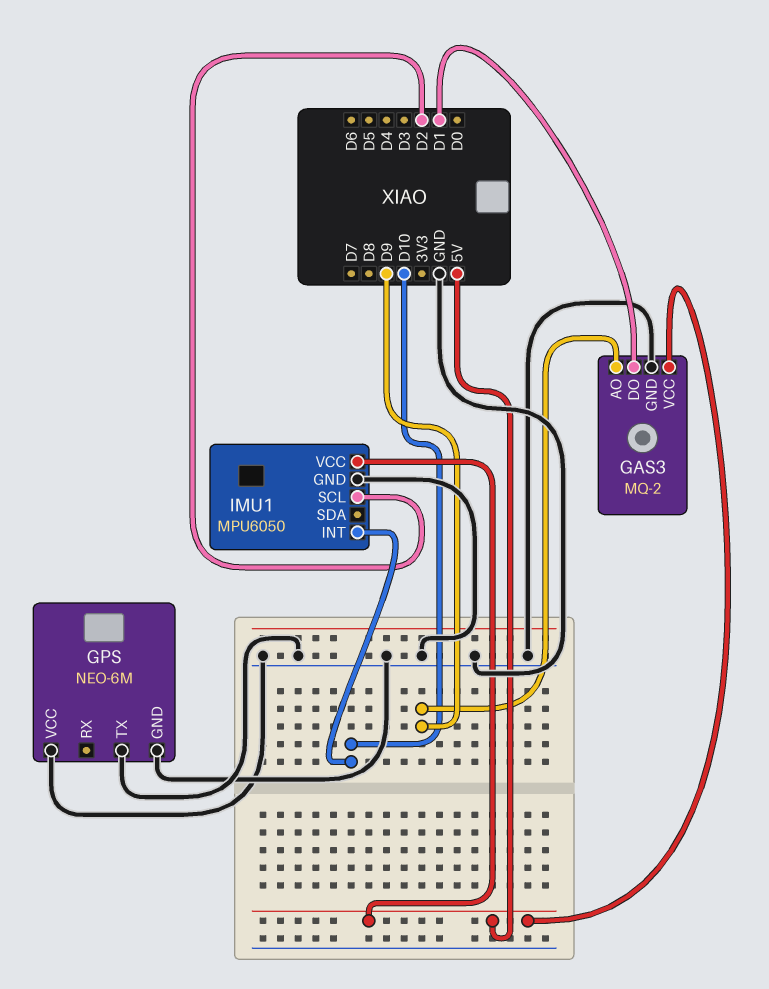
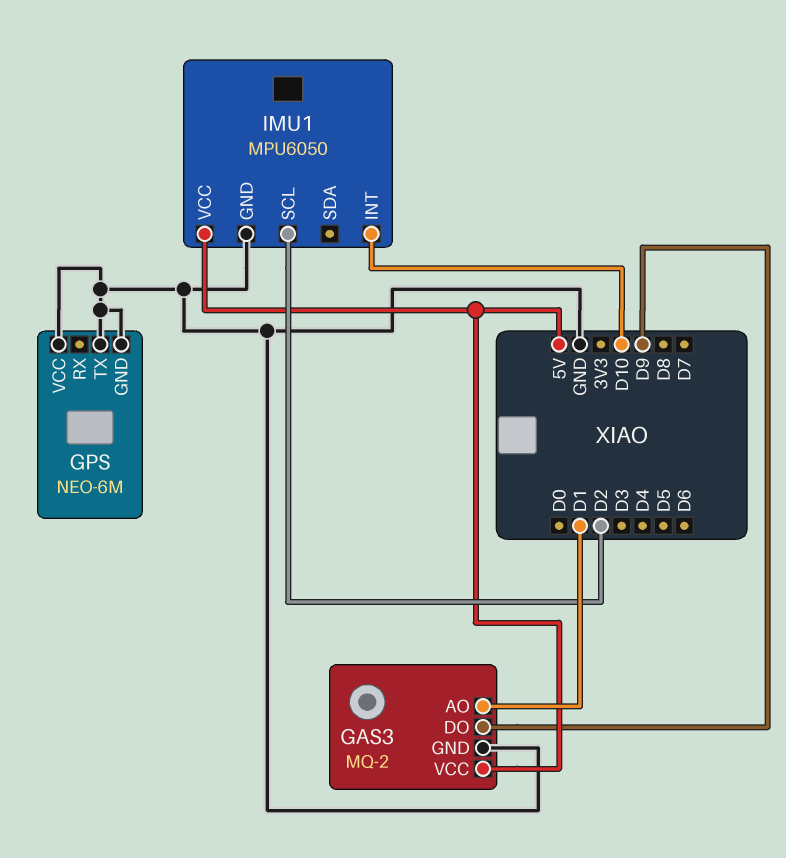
GAS3 pin AO: D9 -> D1
GAS3 pin DO: D1 -> D9

